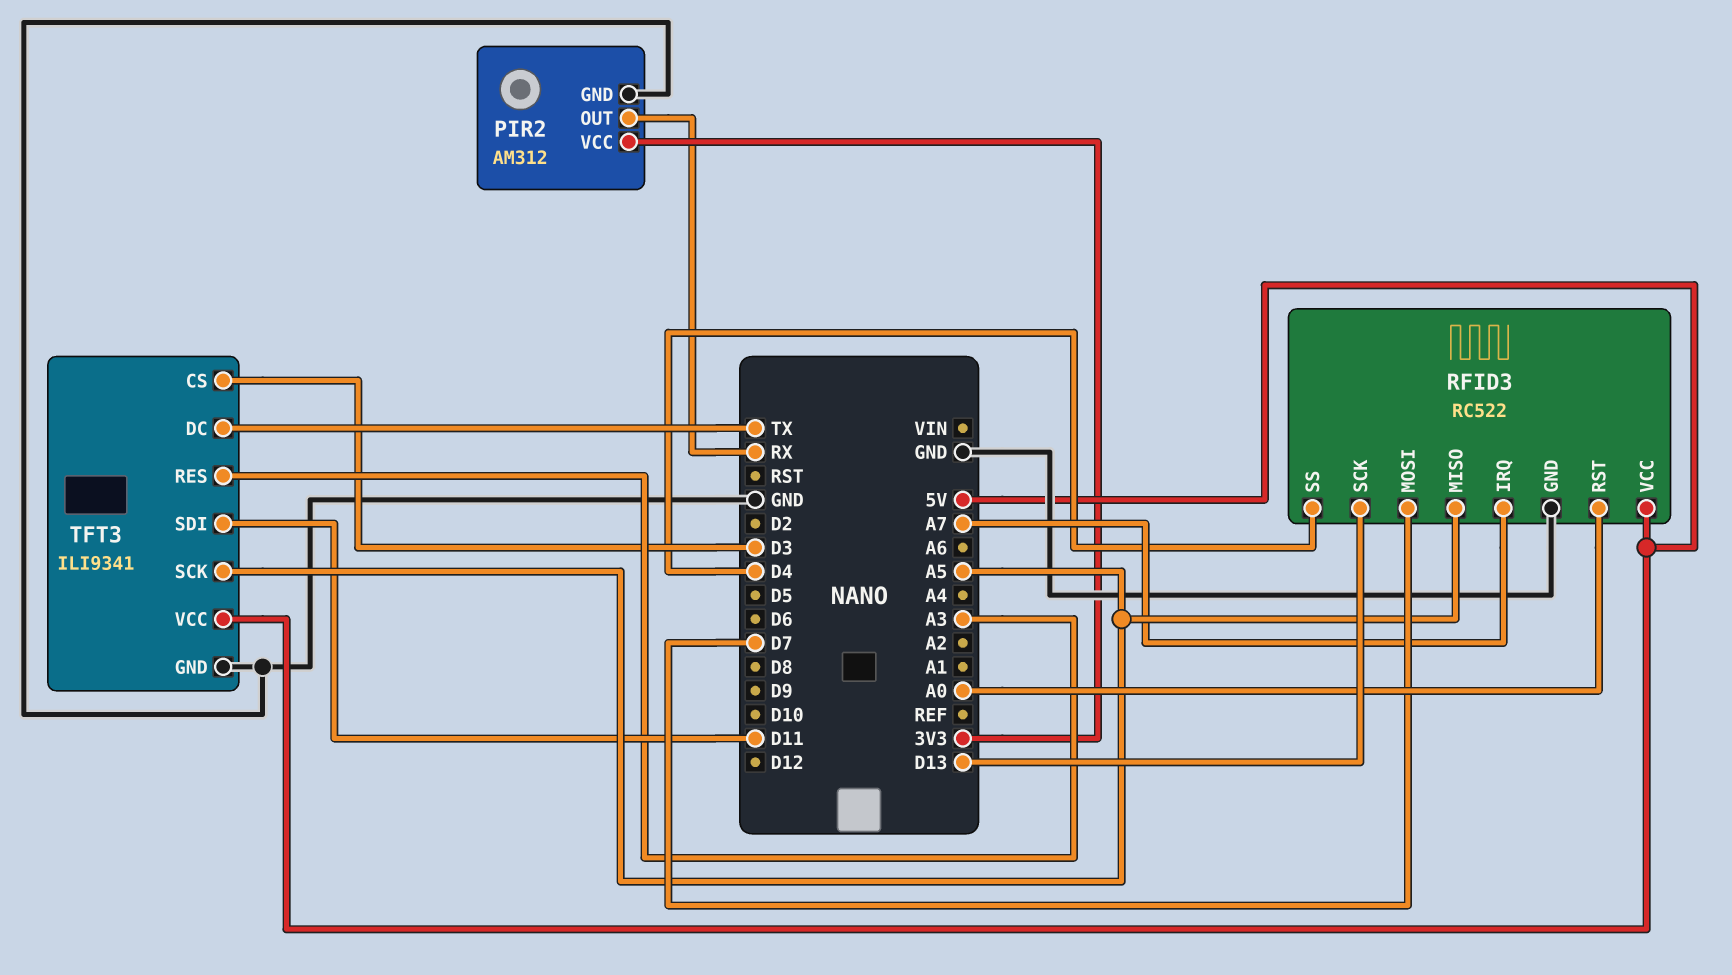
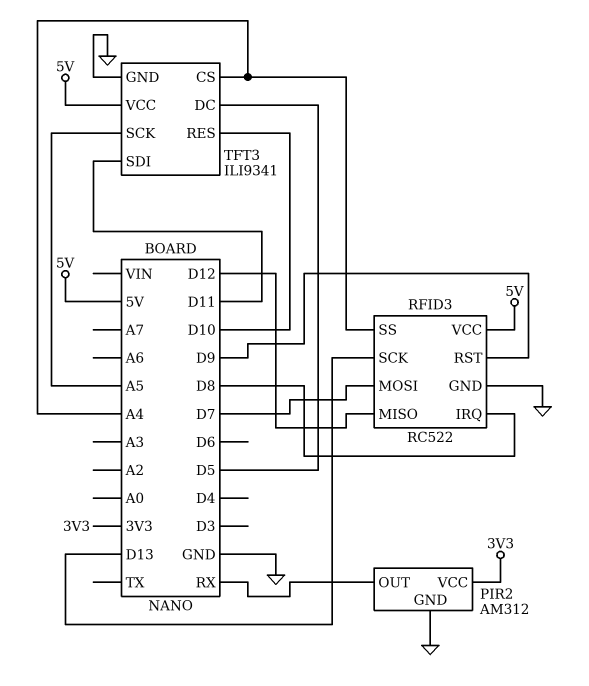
RFID3 pin IRQ: A7 -> D8
RFID3 pin MISO: A5 -> D12
RFID3 pin RST: A0 -> D9
RFID3 pin SS: D4 -> A4
TFT3 pin CS: D3 -> A4
TFT3 pin DC: TX -> D5
TFT3 pin RES: A3 -> D10

